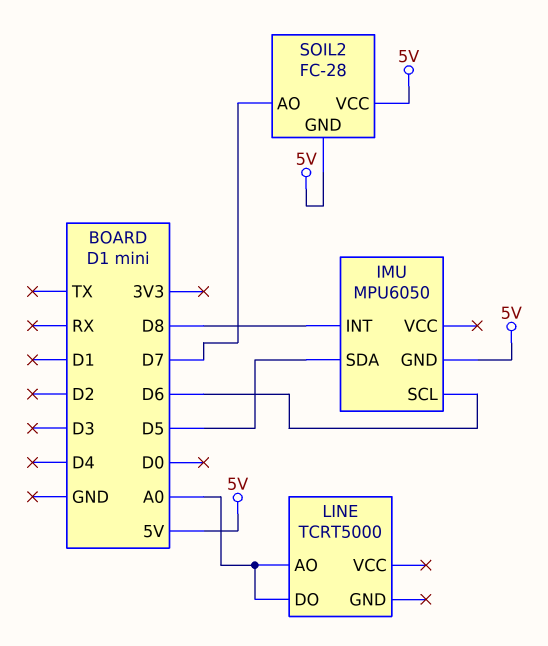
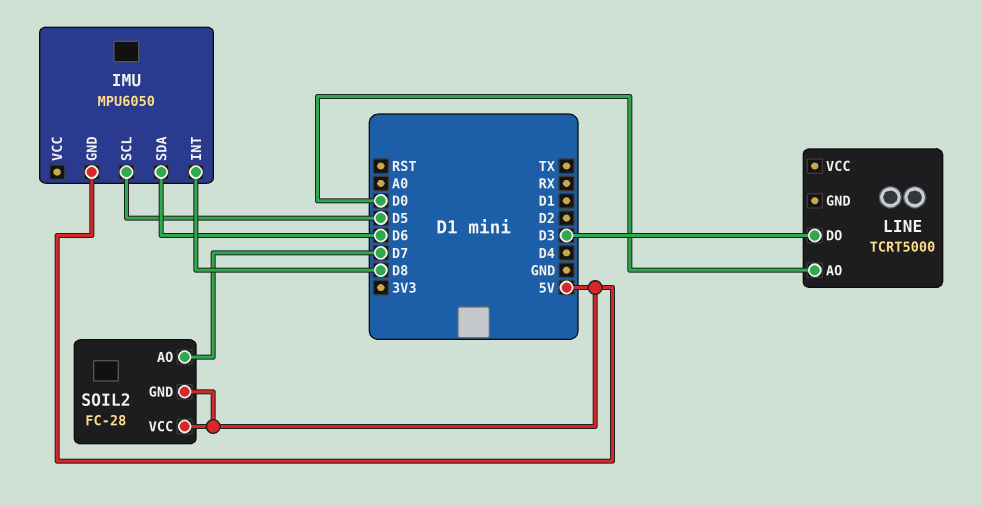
IMU pin SCL: D6 -> D5
IMU pin SDA: D5 -> D6
LINE pin AO: A0 -> D0
LINE pin DO: A0 -> D3

